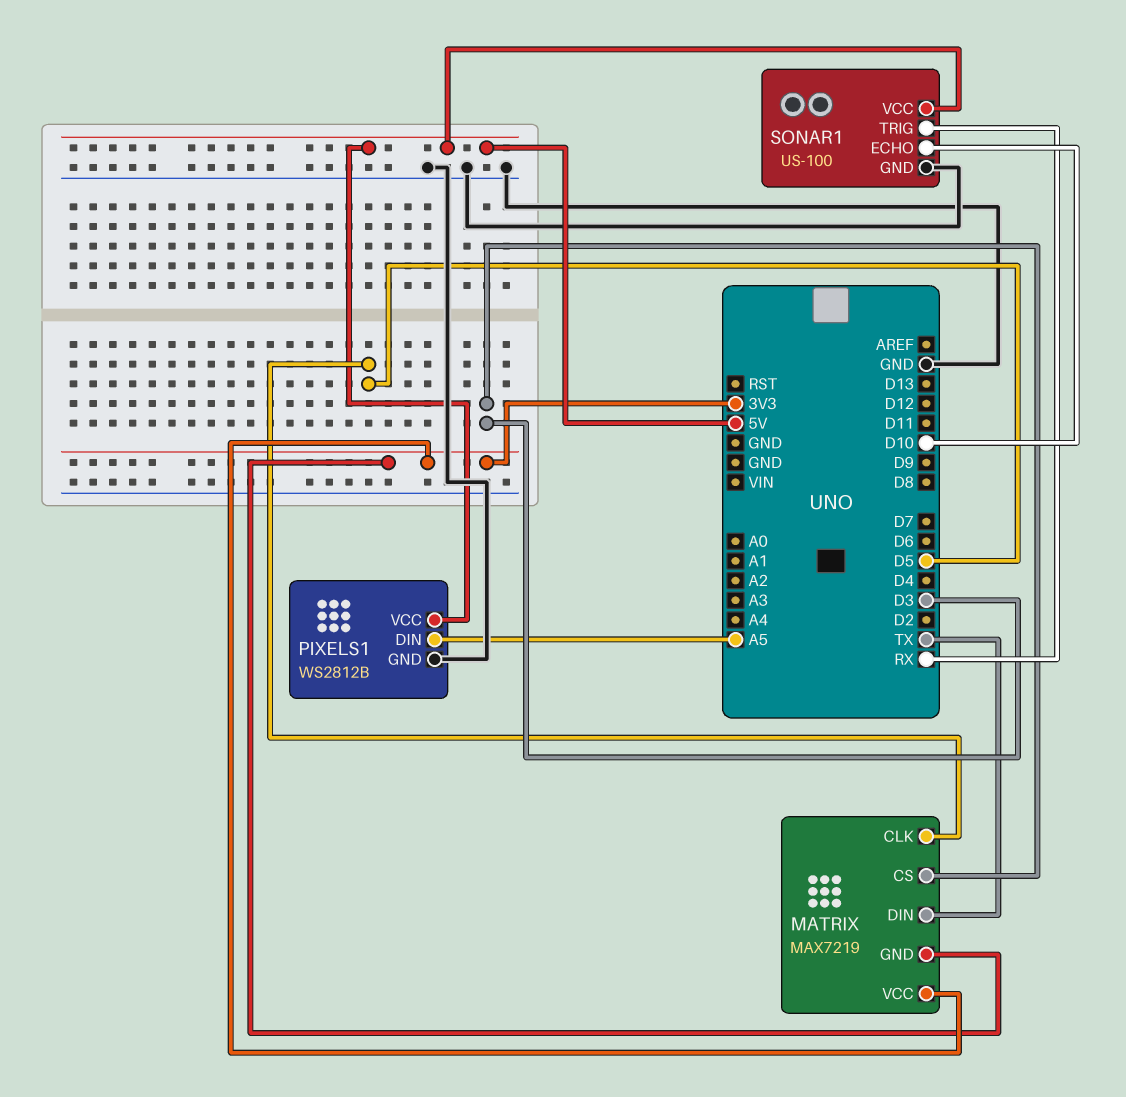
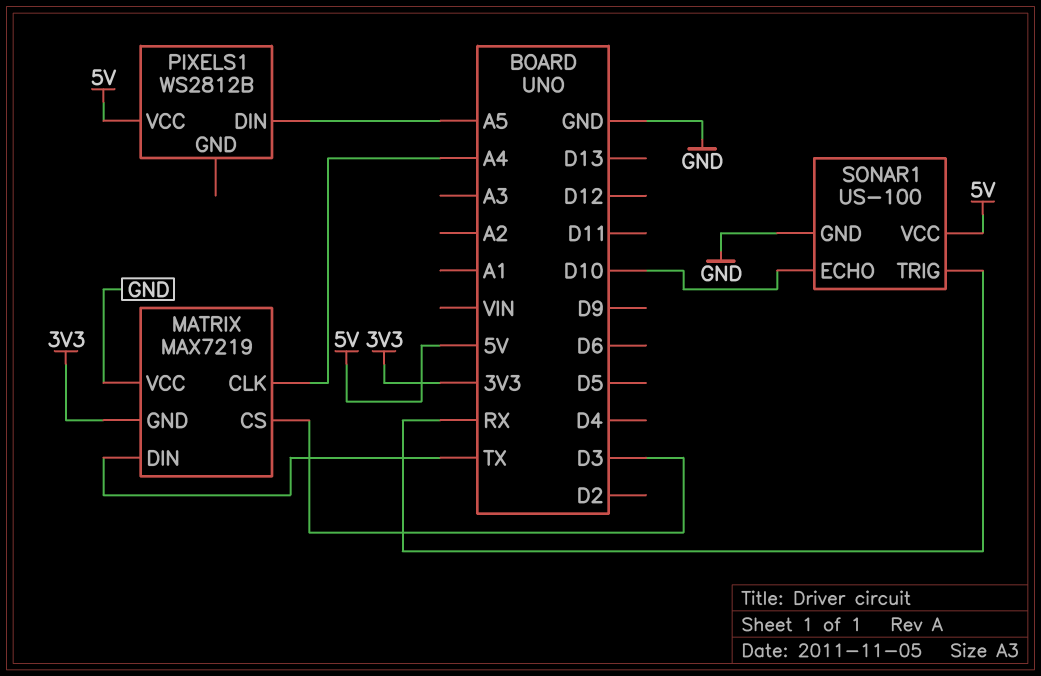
MATRIX pin CLK: D5 -> A4
MATRIX pin VCC: 3V3 -> GND
PIXELS1 pin GND: GND -> none

